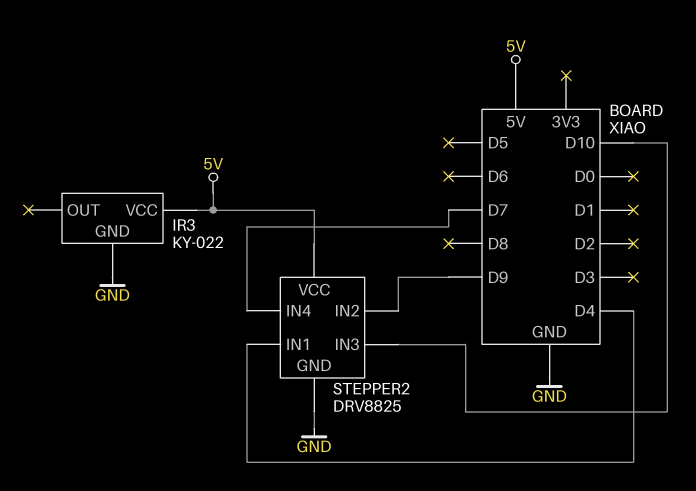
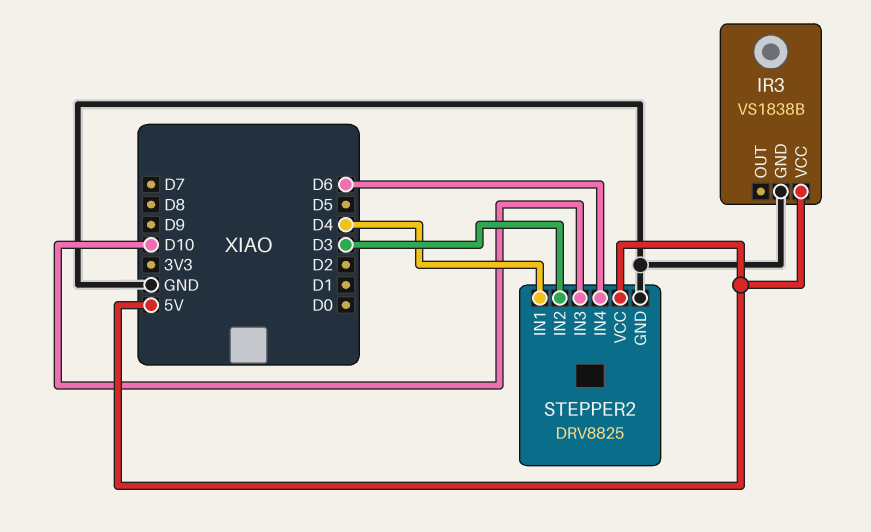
IR3: KY-022 -> VS1838B
STEPPER2 pin IN2: D9 -> D3
STEPPER2 pin IN4: D7 -> D6

